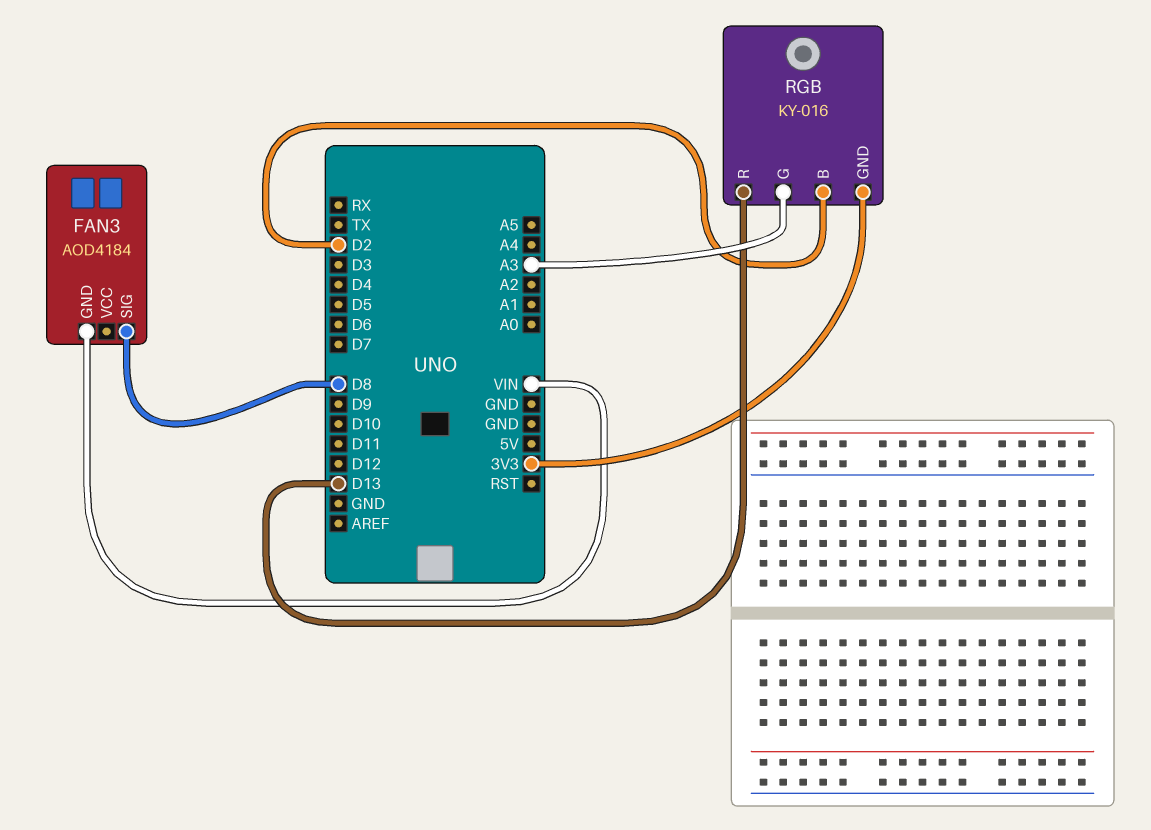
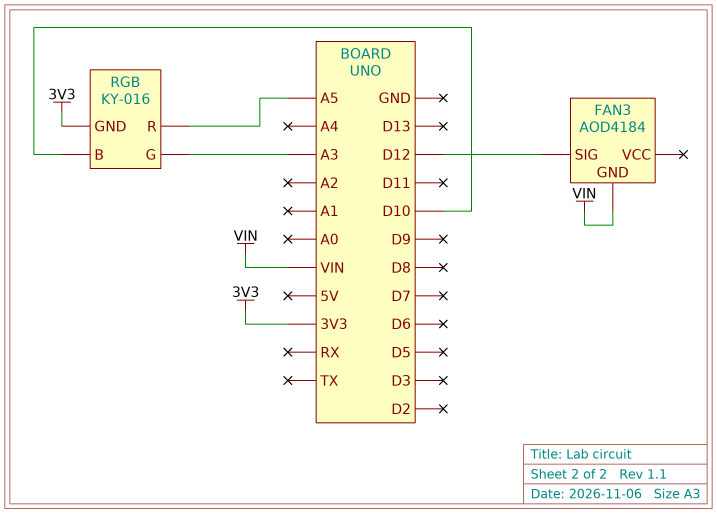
FAN3 pin SIG: D8 -> D12
RGB pin B: D2 -> D10
RGB pin R: D13 -> A5

